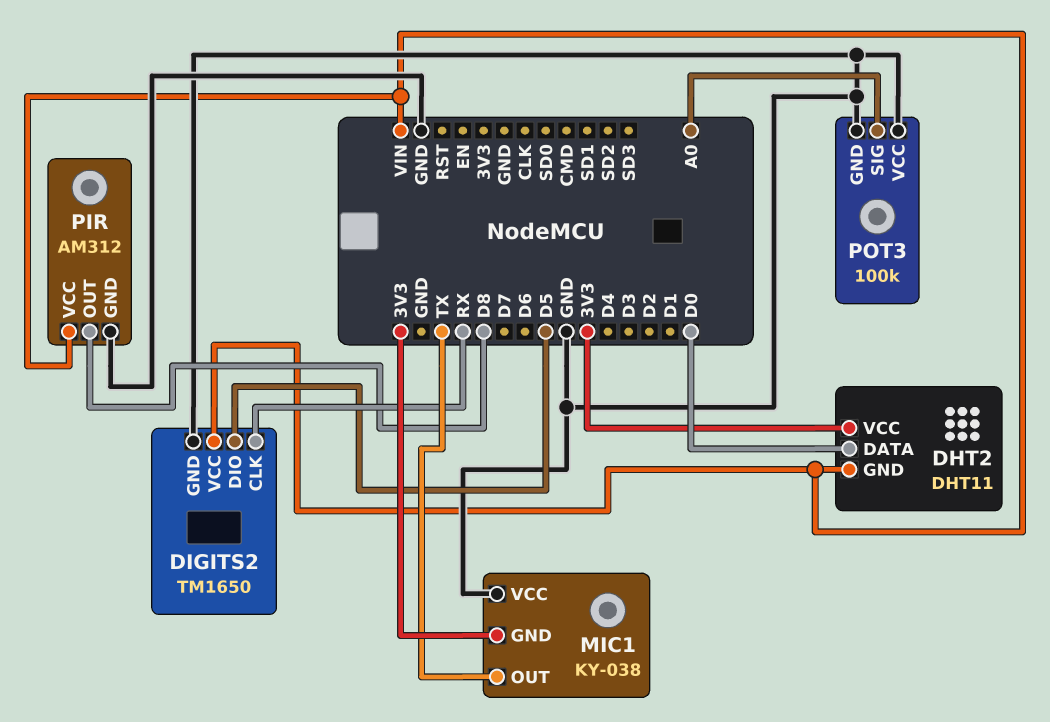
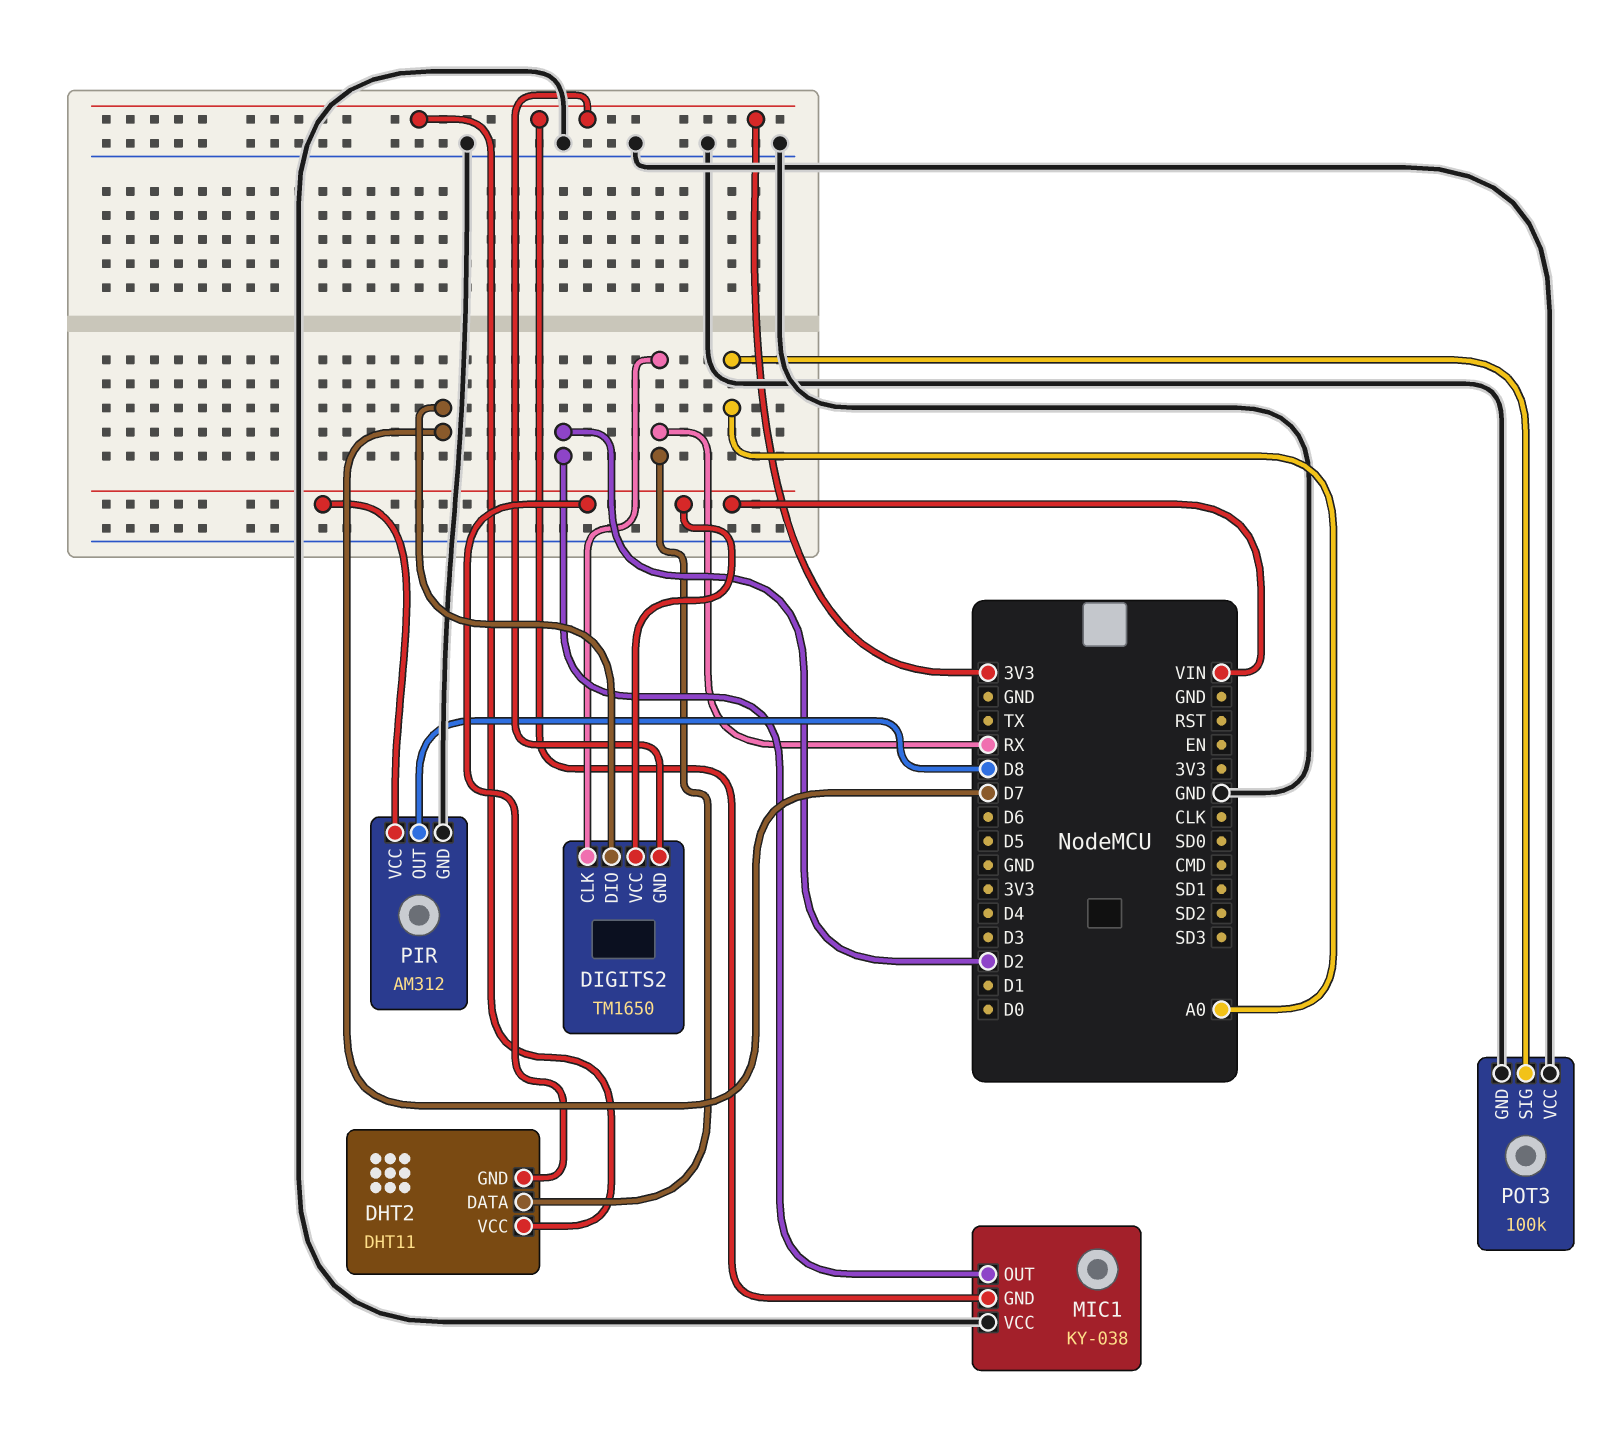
DHT2 pin DATA: D0 -> RX
DIGITS2 pin DIO: D5 -> D7
DIGITS2 pin GND: GND -> 3V3
MIC1 pin OUT: TX -> D2

